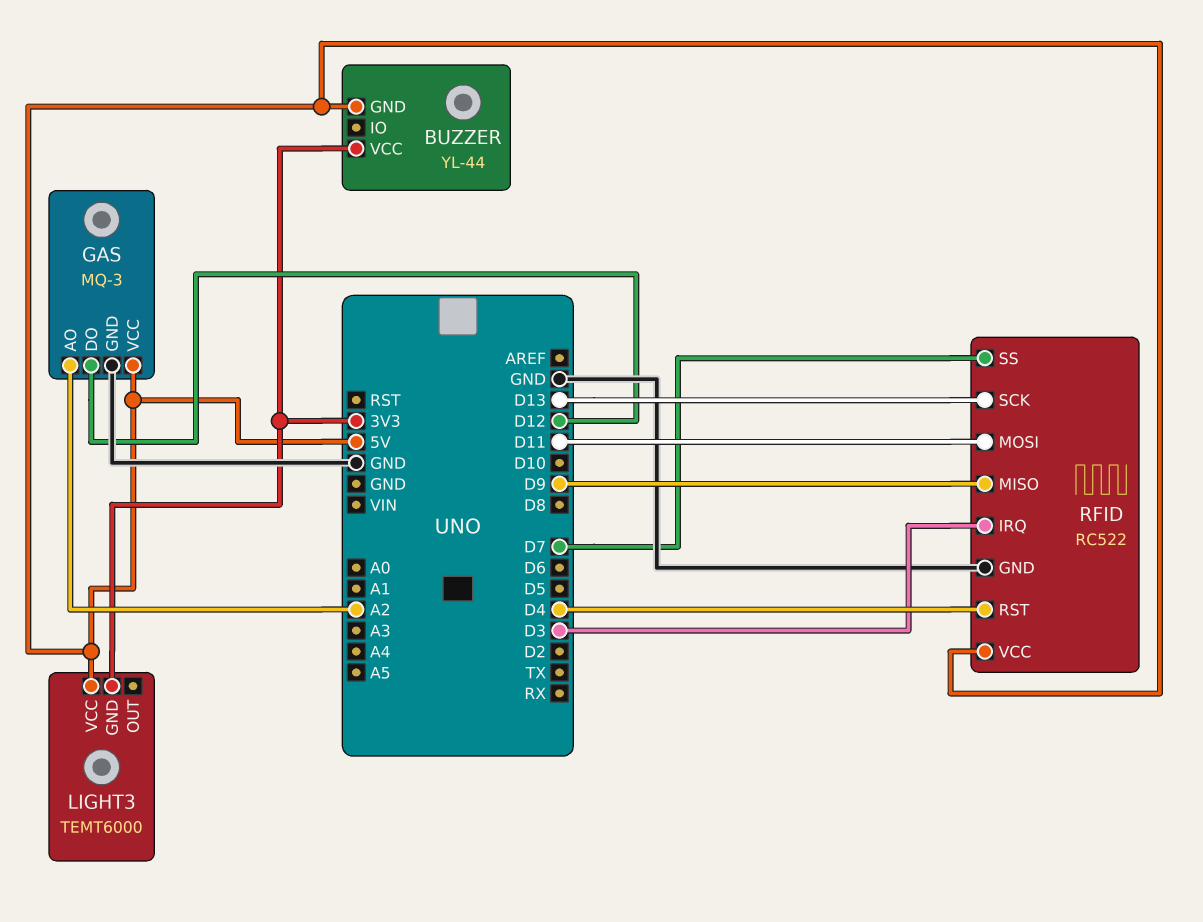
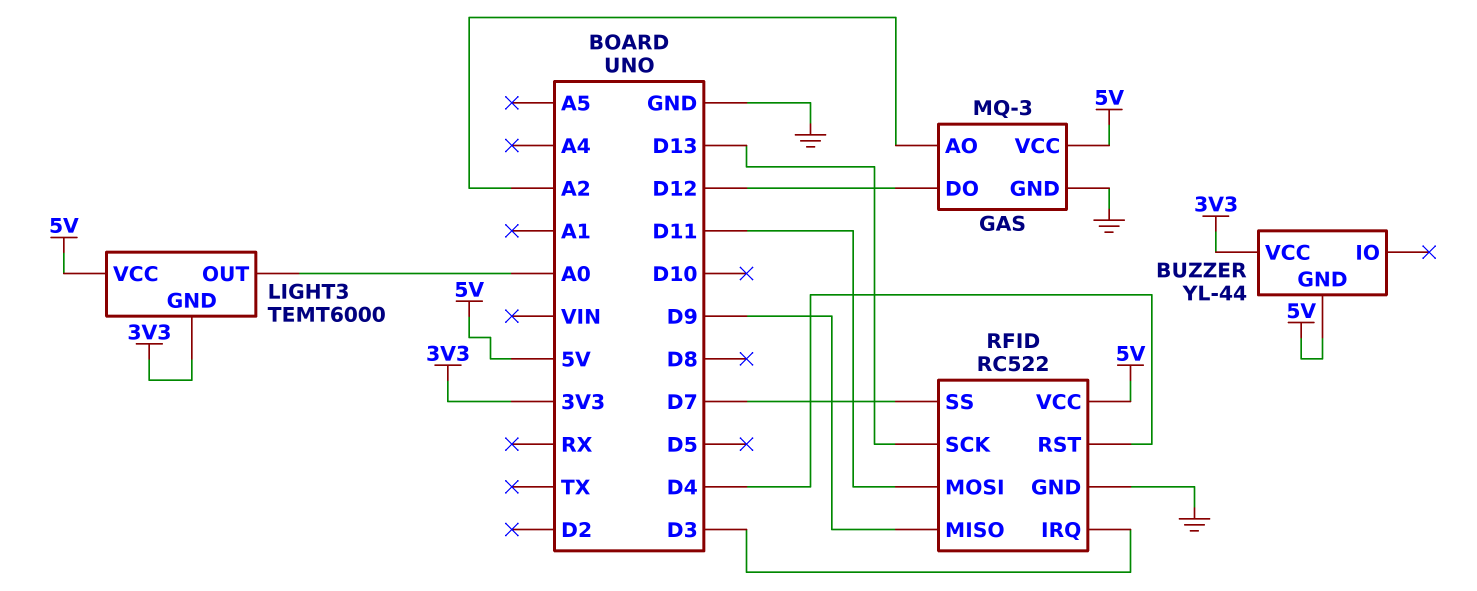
LIGHT3 pin OUT: none -> A0

